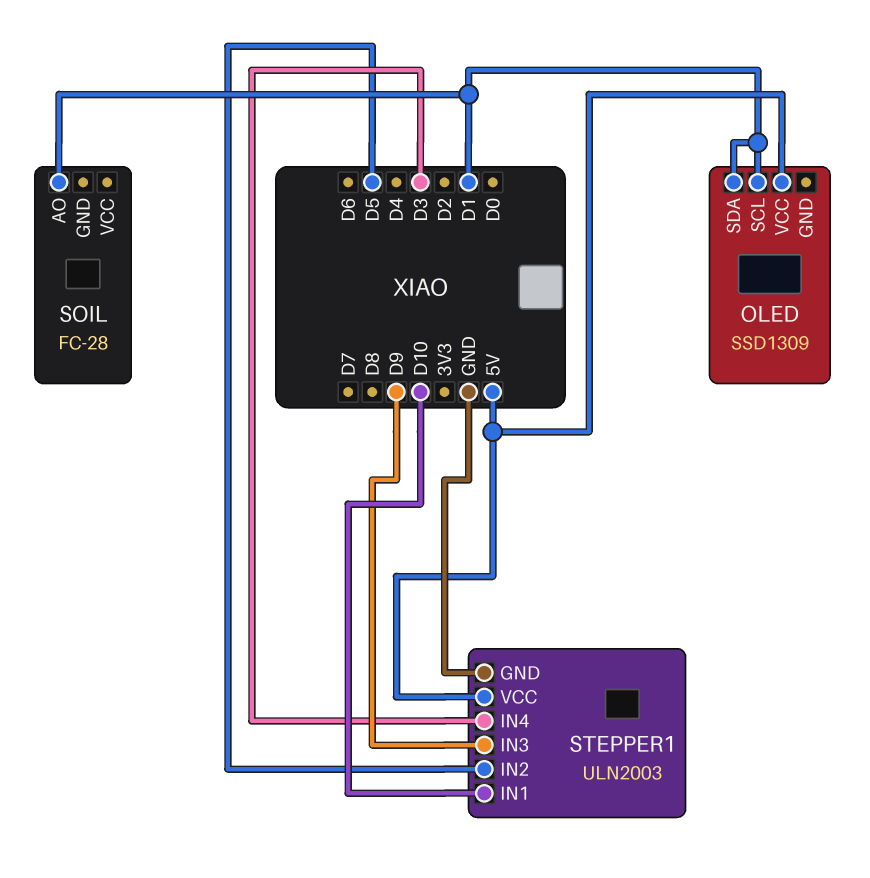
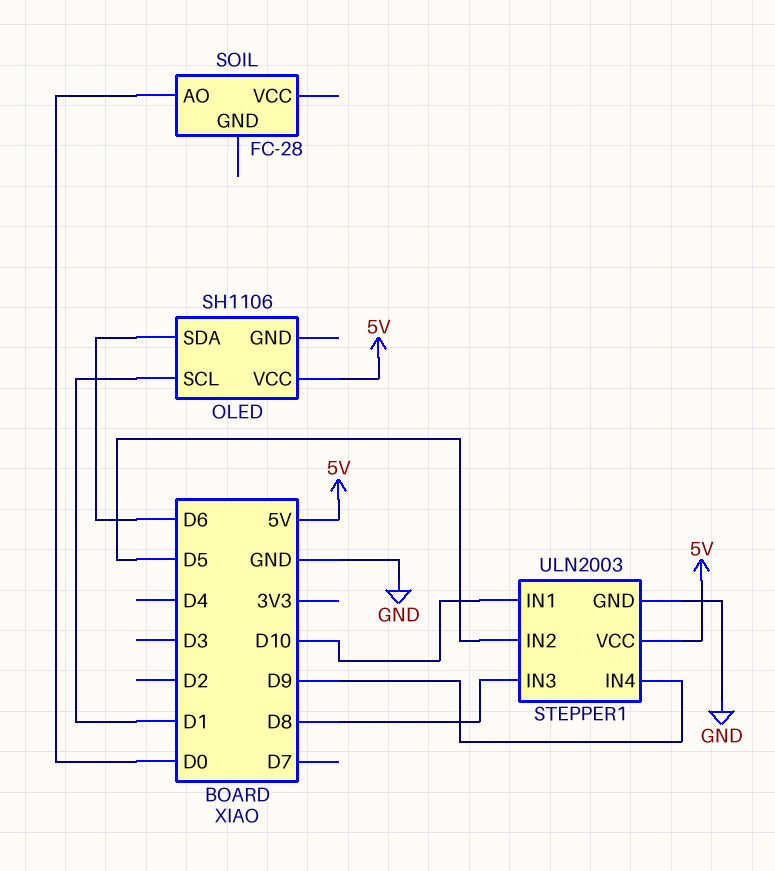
OLED: SSD1309 -> SH1106
OLED pin SDA: D1 -> D6
SOIL pin AO: D1 -> D0
STEPPER1 pin IN3: D9 -> D8
STEPPER1 pin IN4: D3 -> D9

